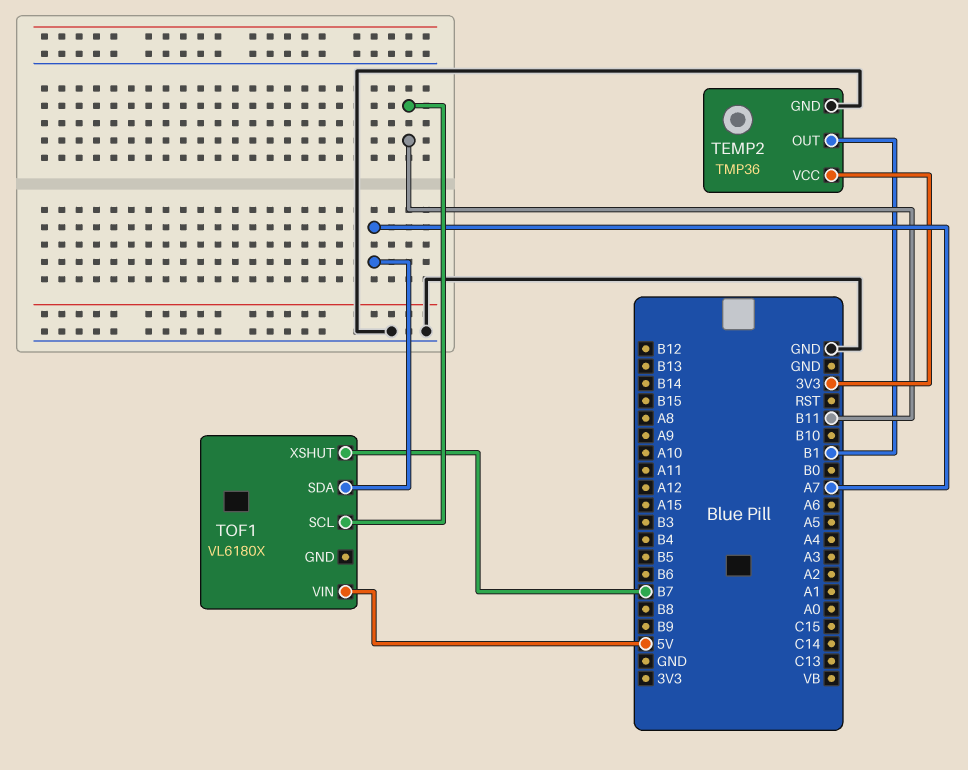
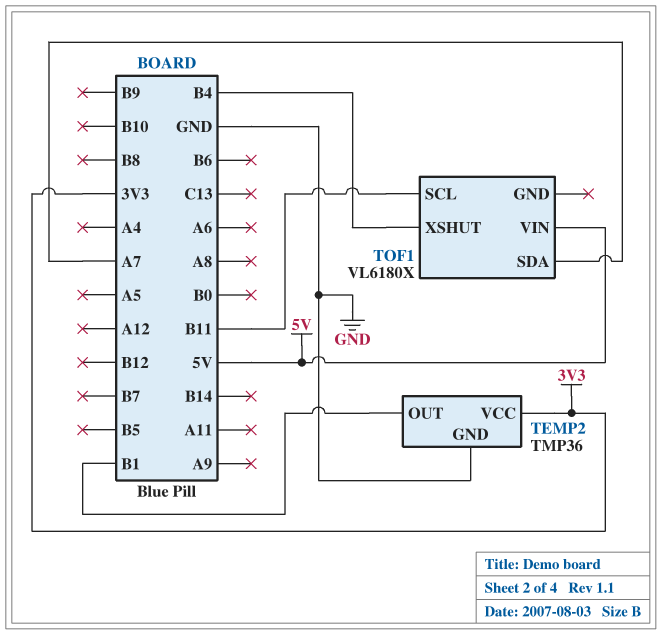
TOF1 pin XSHUT: B7 -> B4

